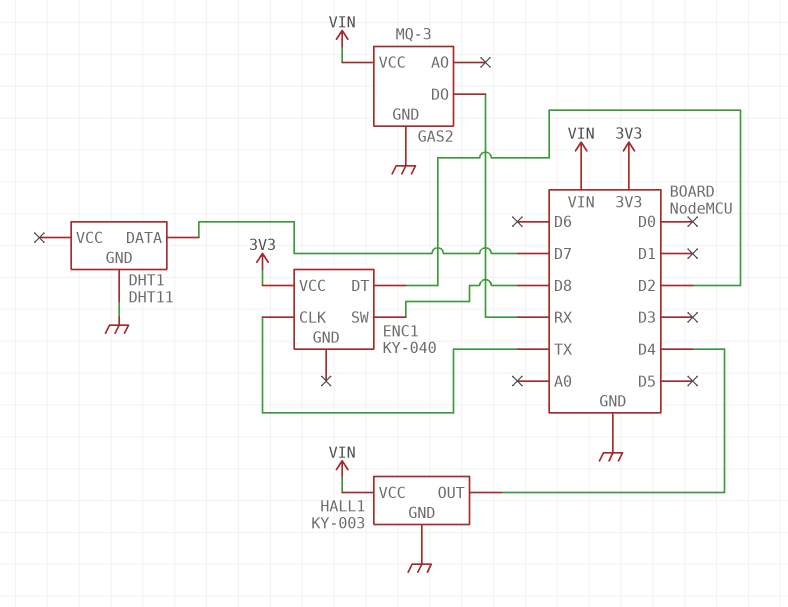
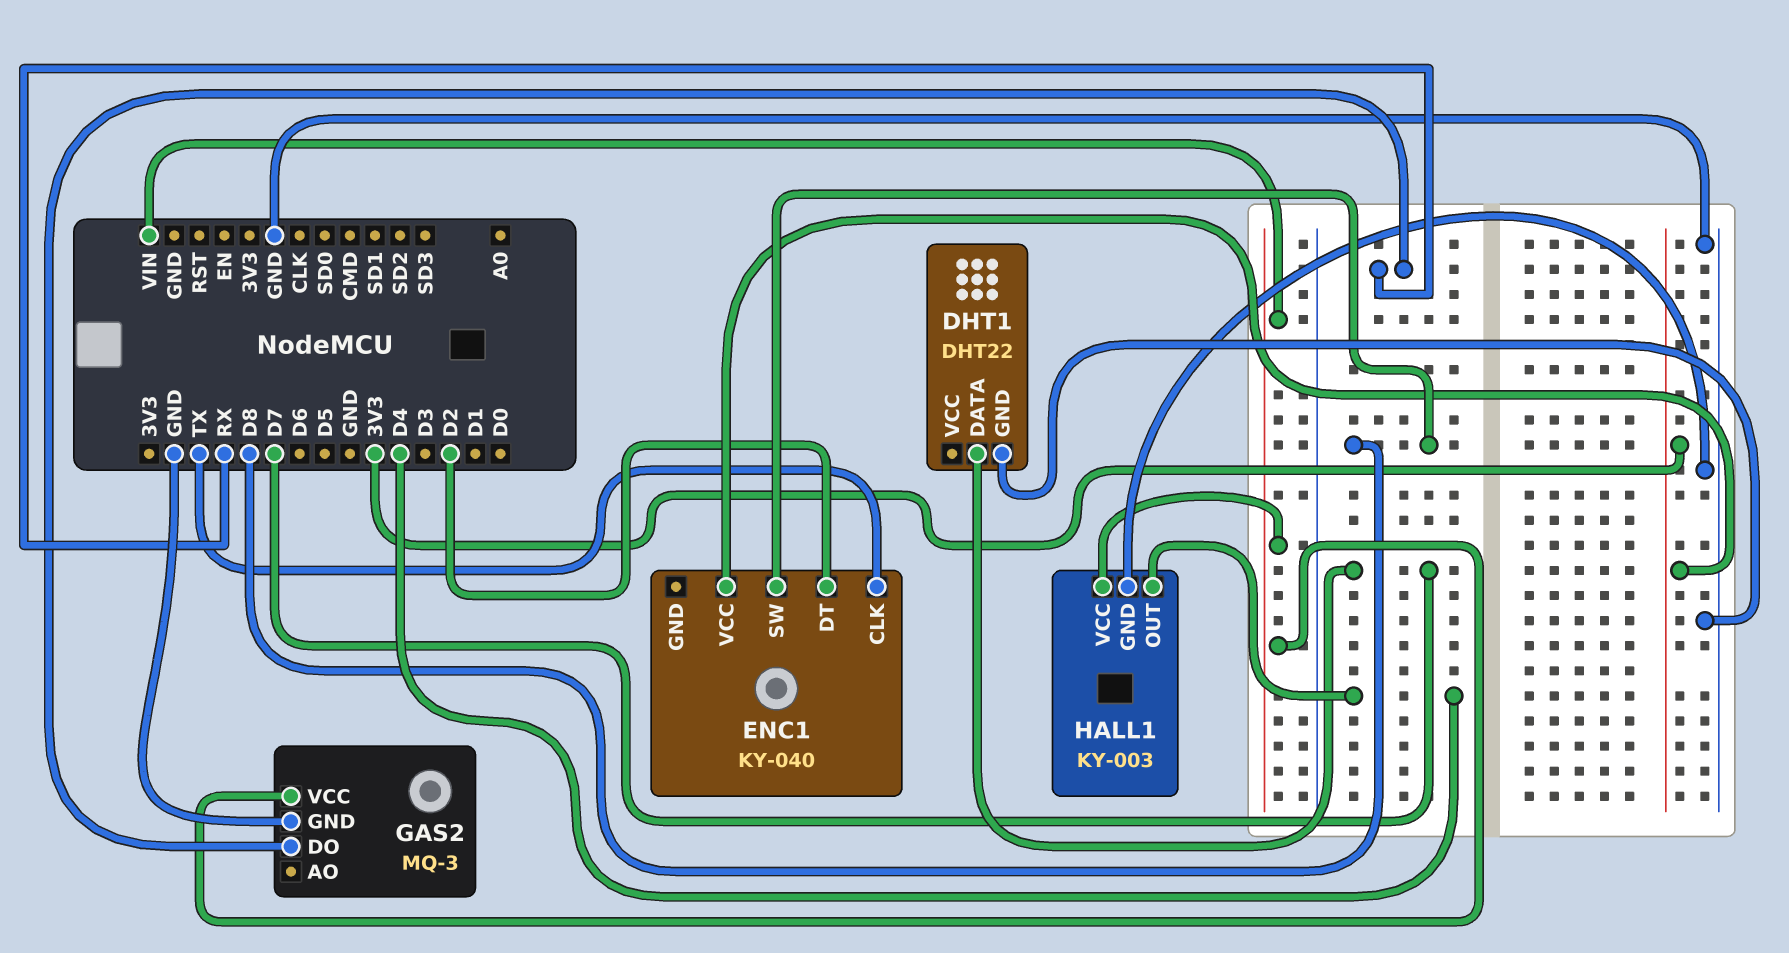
DHT1: DHT11 -> DHT22

